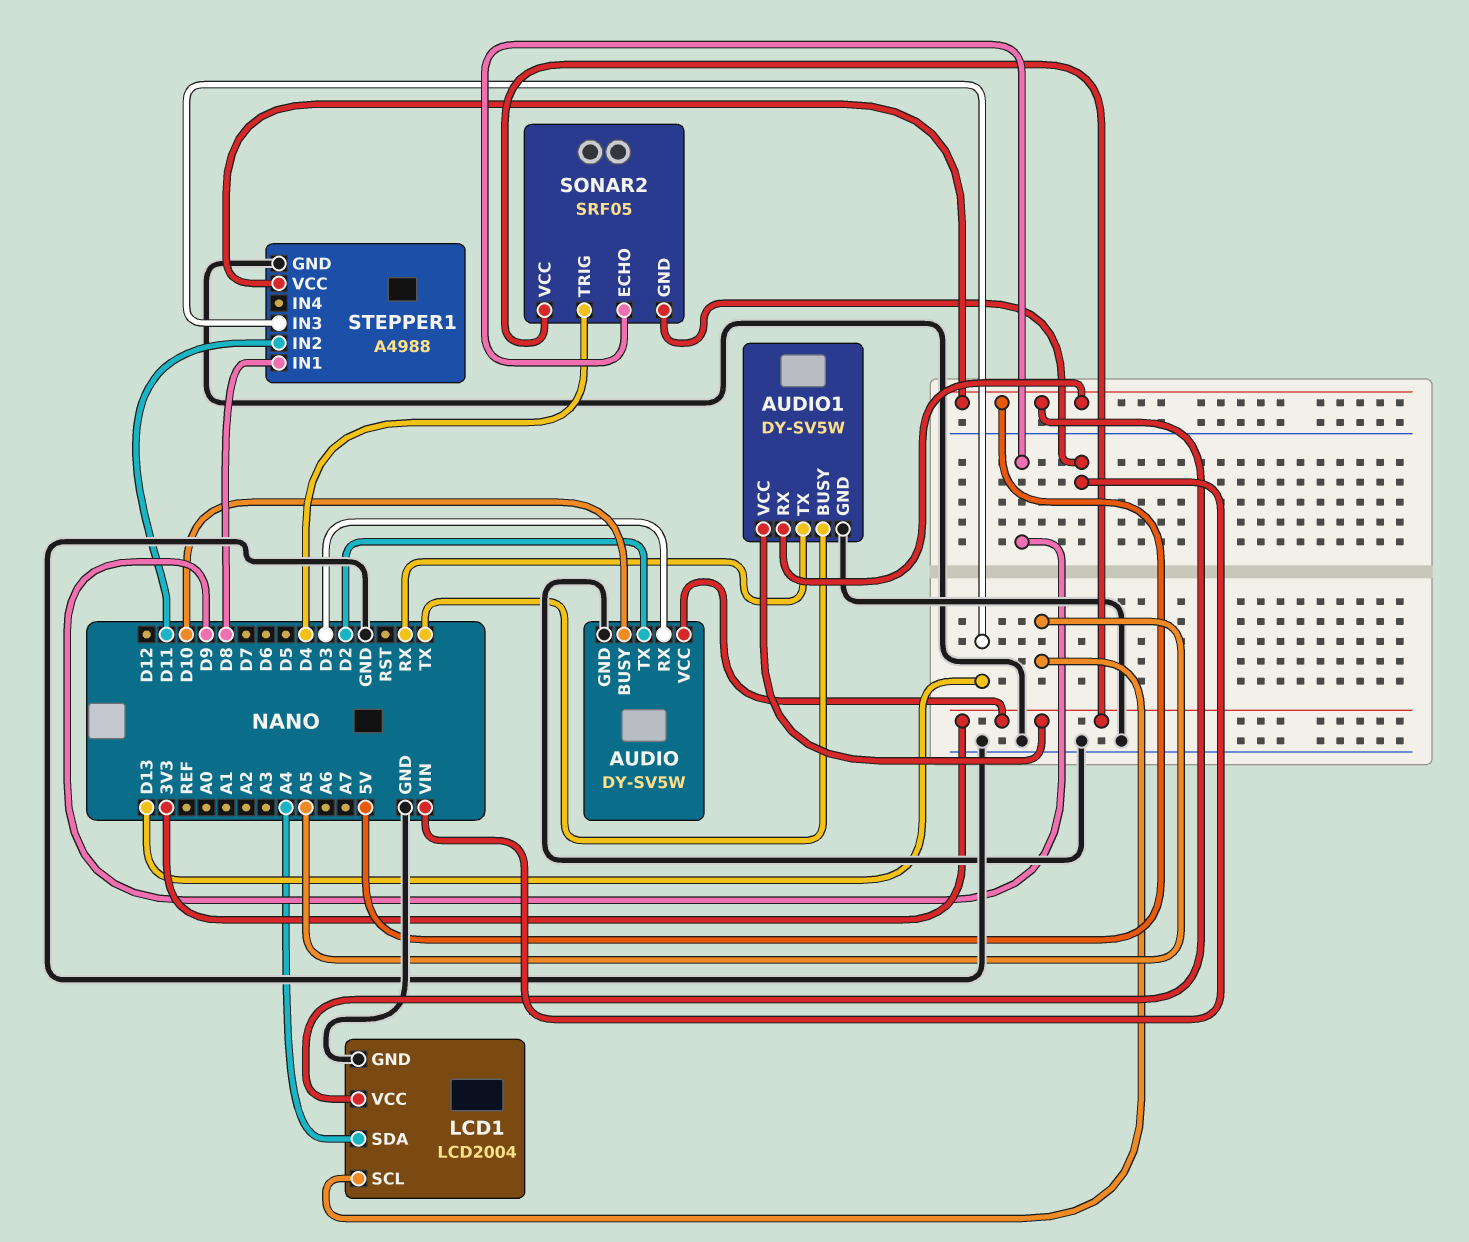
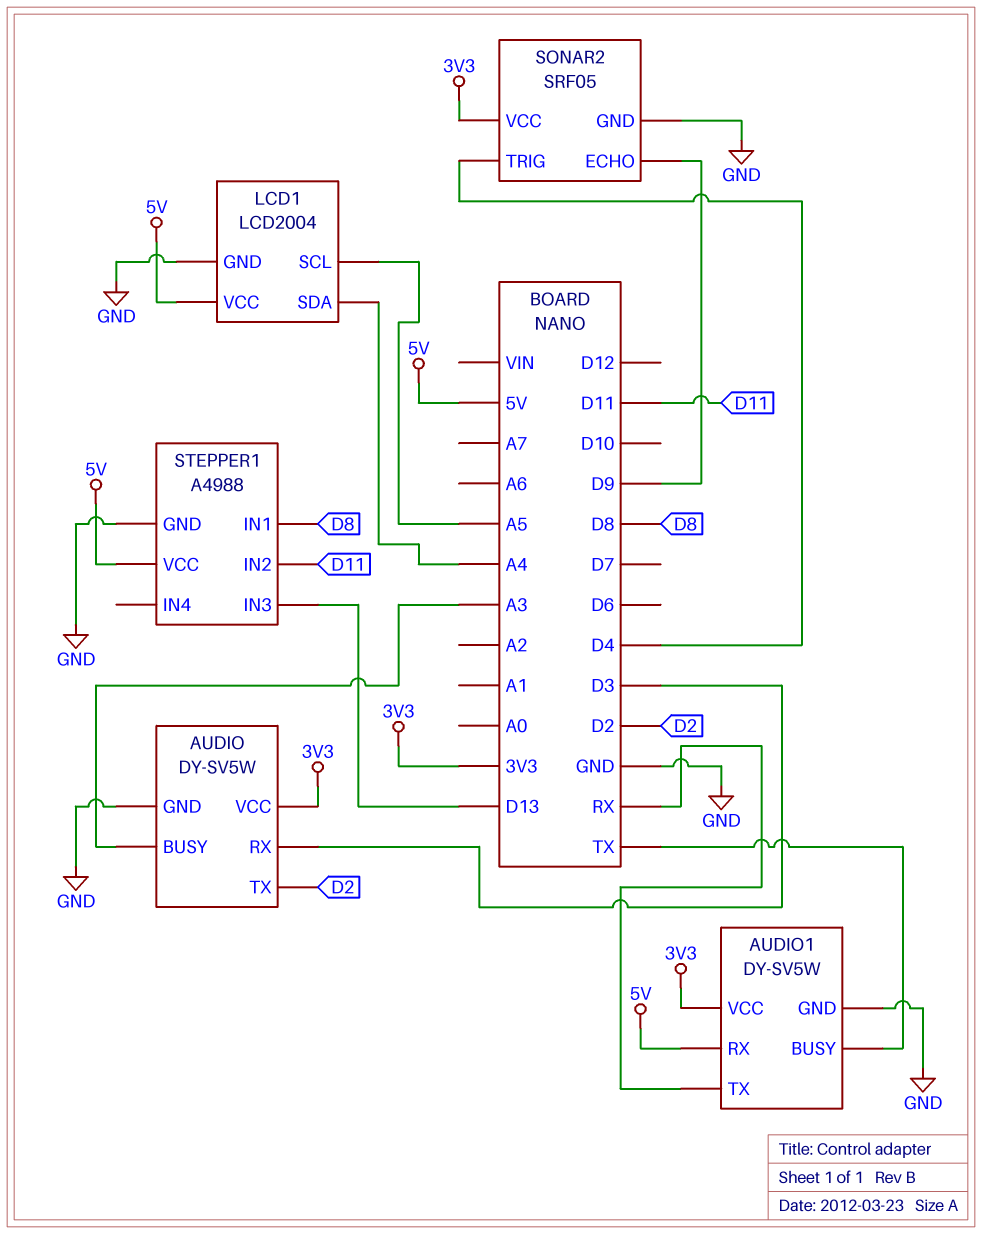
AUDIO pin BUSY: D10 -> A3
SONAR2 pin GND: VIN -> GND

